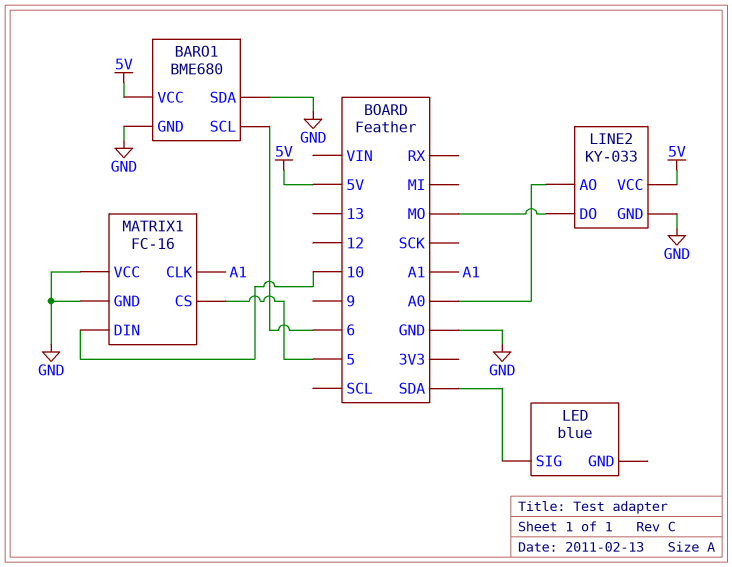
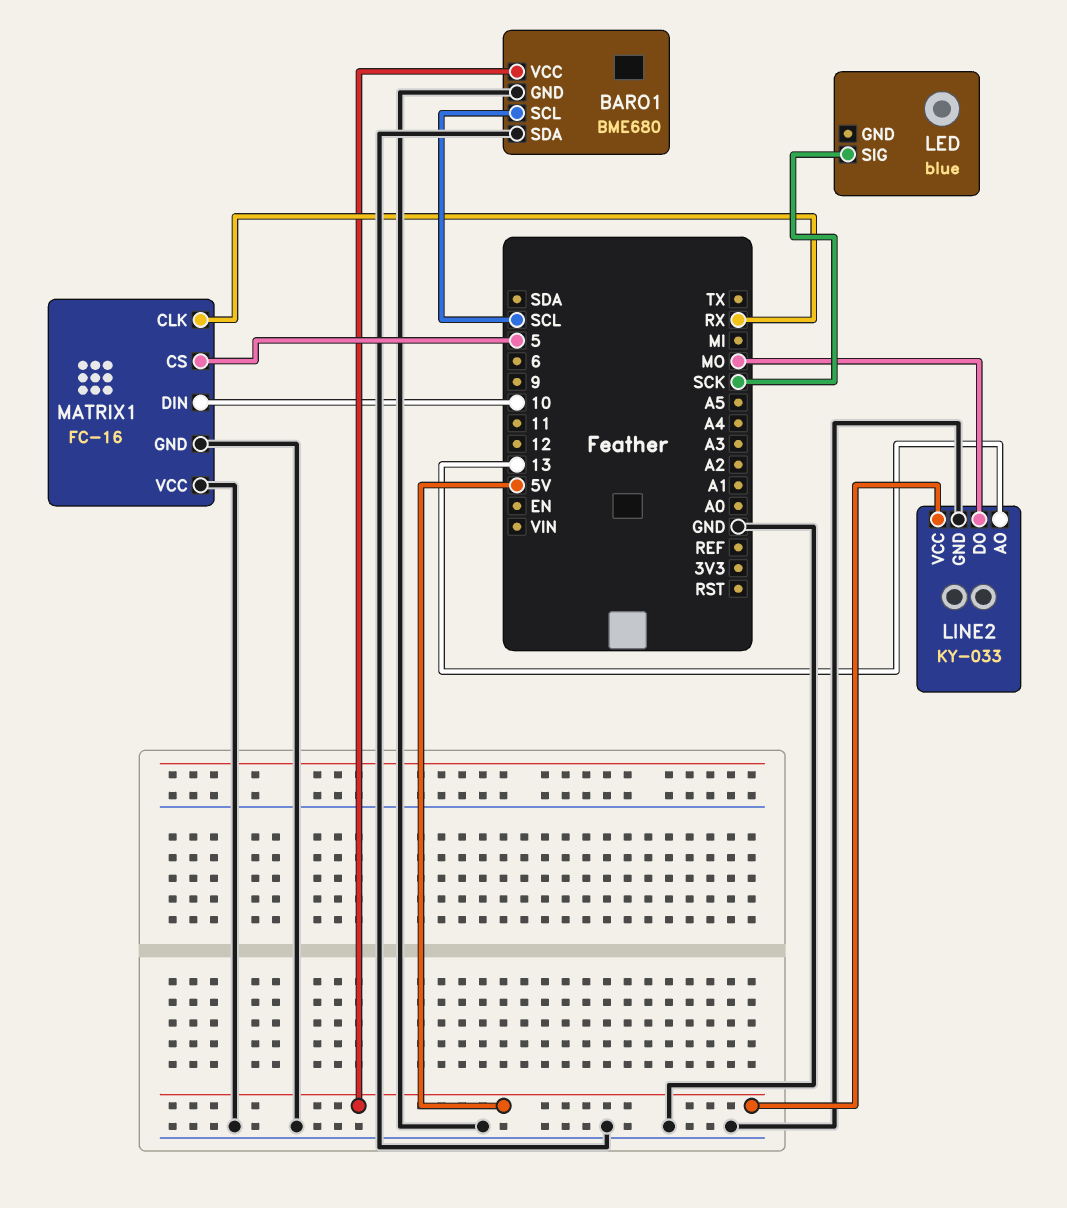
BARO1 pin SCL: 6 -> SCL
LED pin SIG: SDA -> SCK
LINE2 pin AO: A0 -> 13
MATRIX1 pin CLK: A1 -> RX

